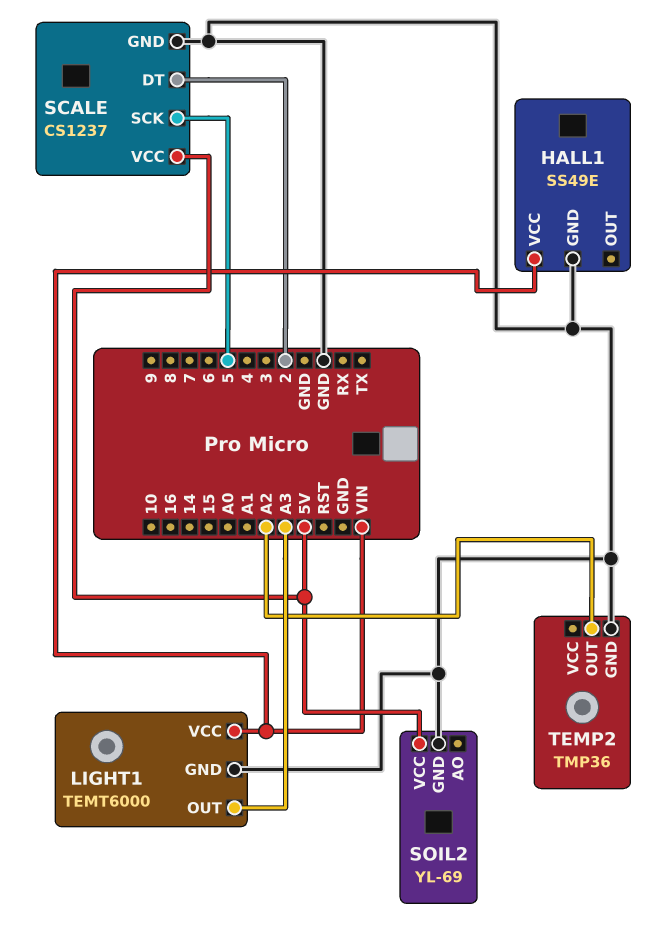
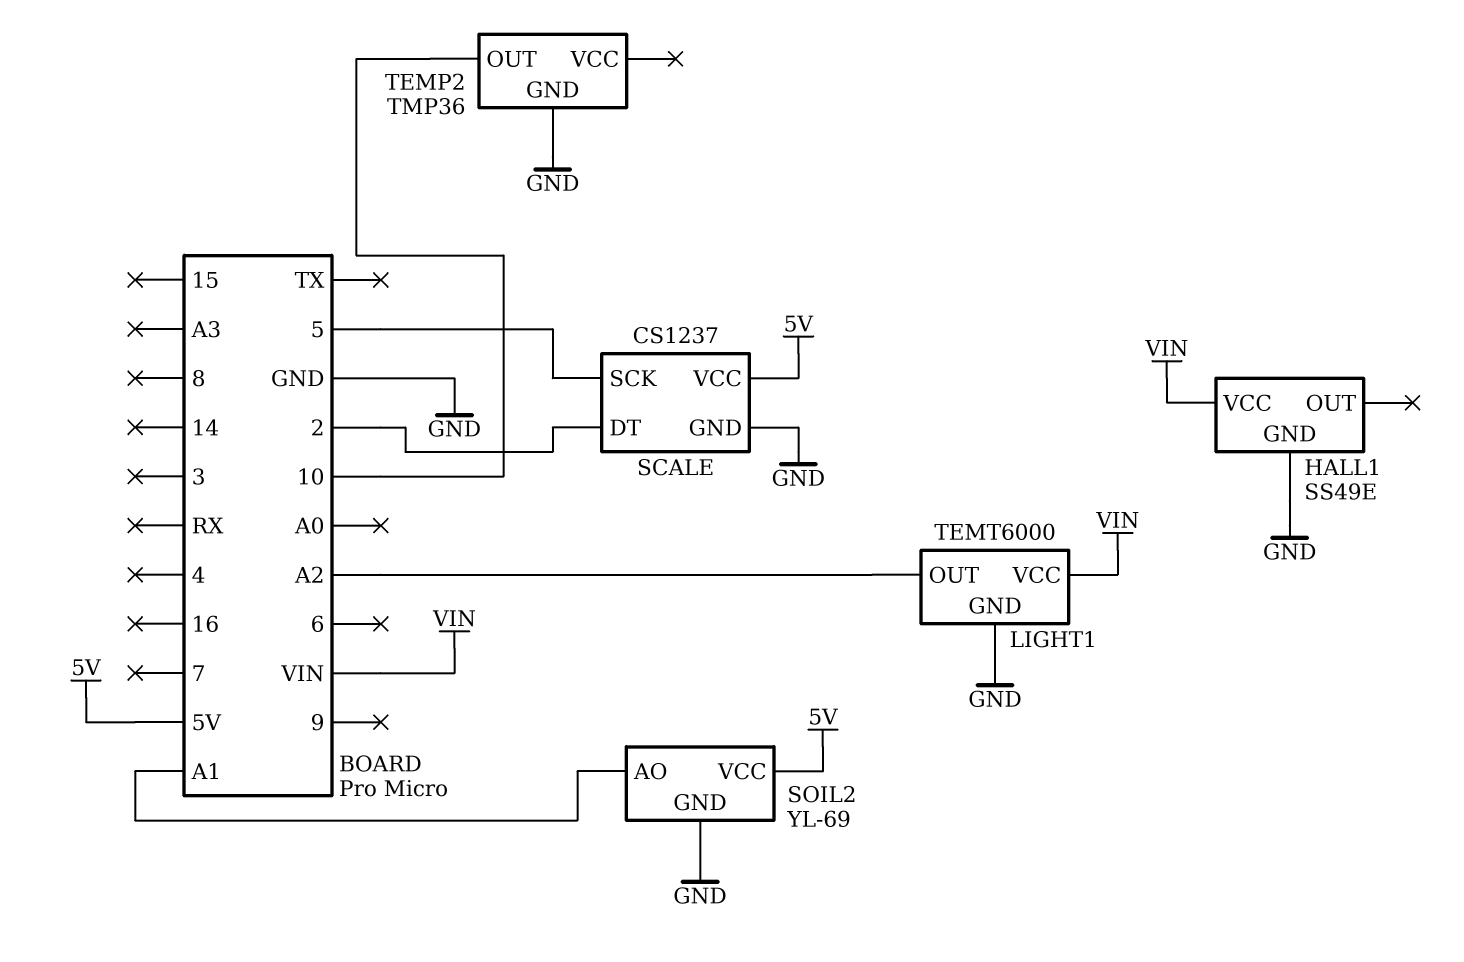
LIGHT1 pin OUT: A3 -> A2
SOIL2 pin AO: none -> A1
TEMP2 pin OUT: A2 -> 10

